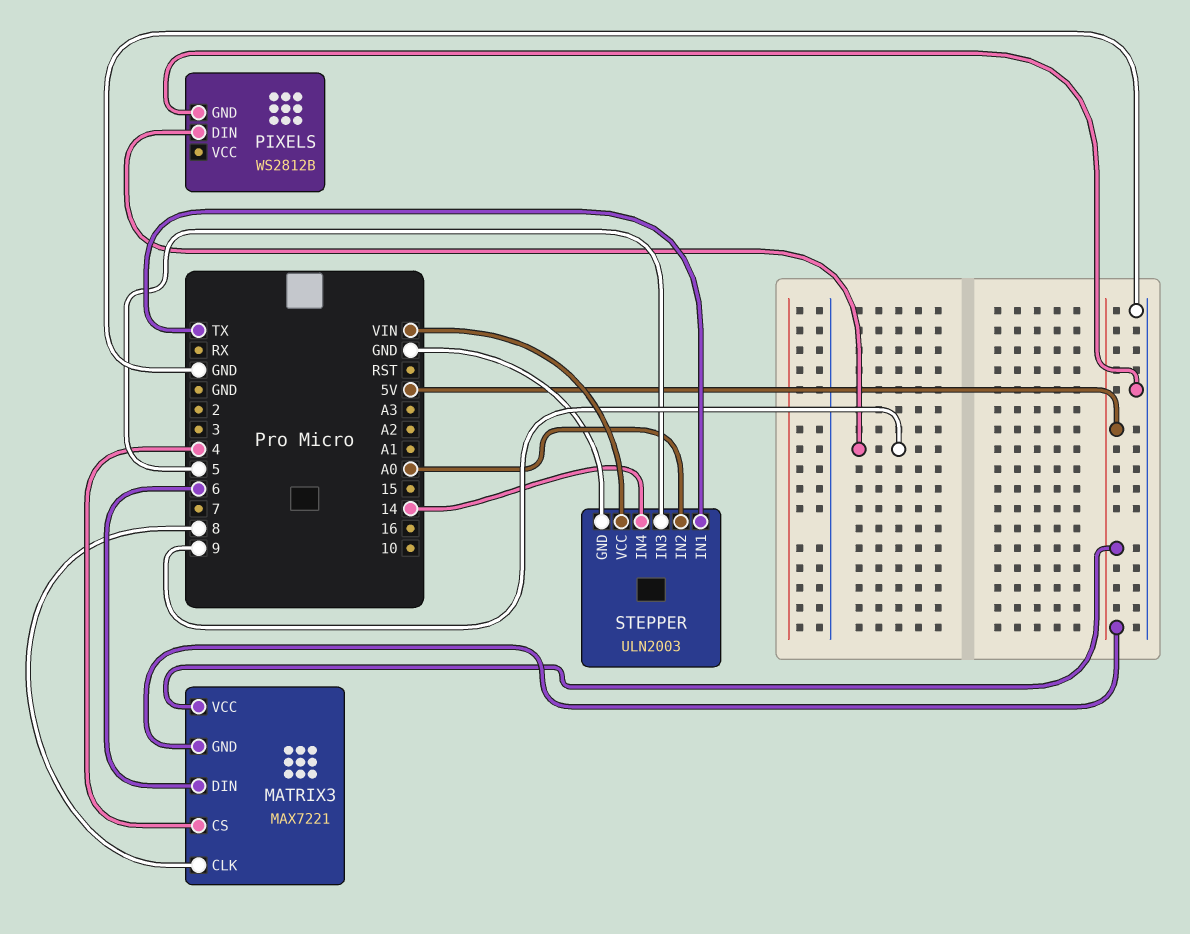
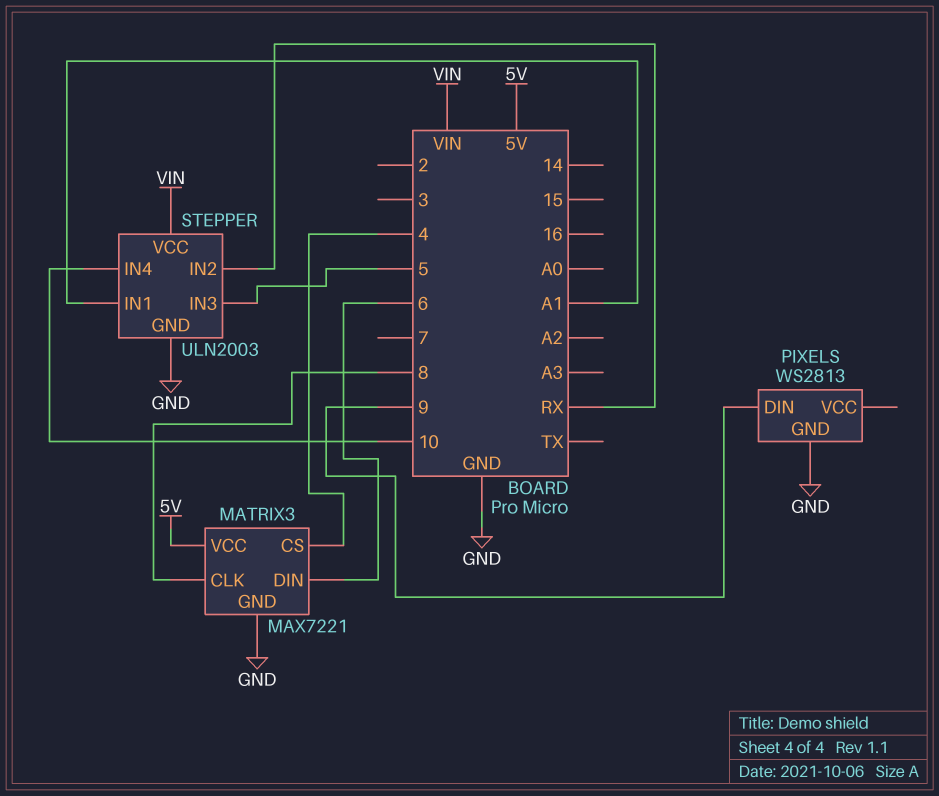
MATRIX3 pin GND: 5V -> GND
PIXELS: WS2812B -> WS2813
STEPPER pin IN1: TX -> A1
STEPPER pin IN2: A0 -> RX
STEPPER pin IN4: 14 -> 10

